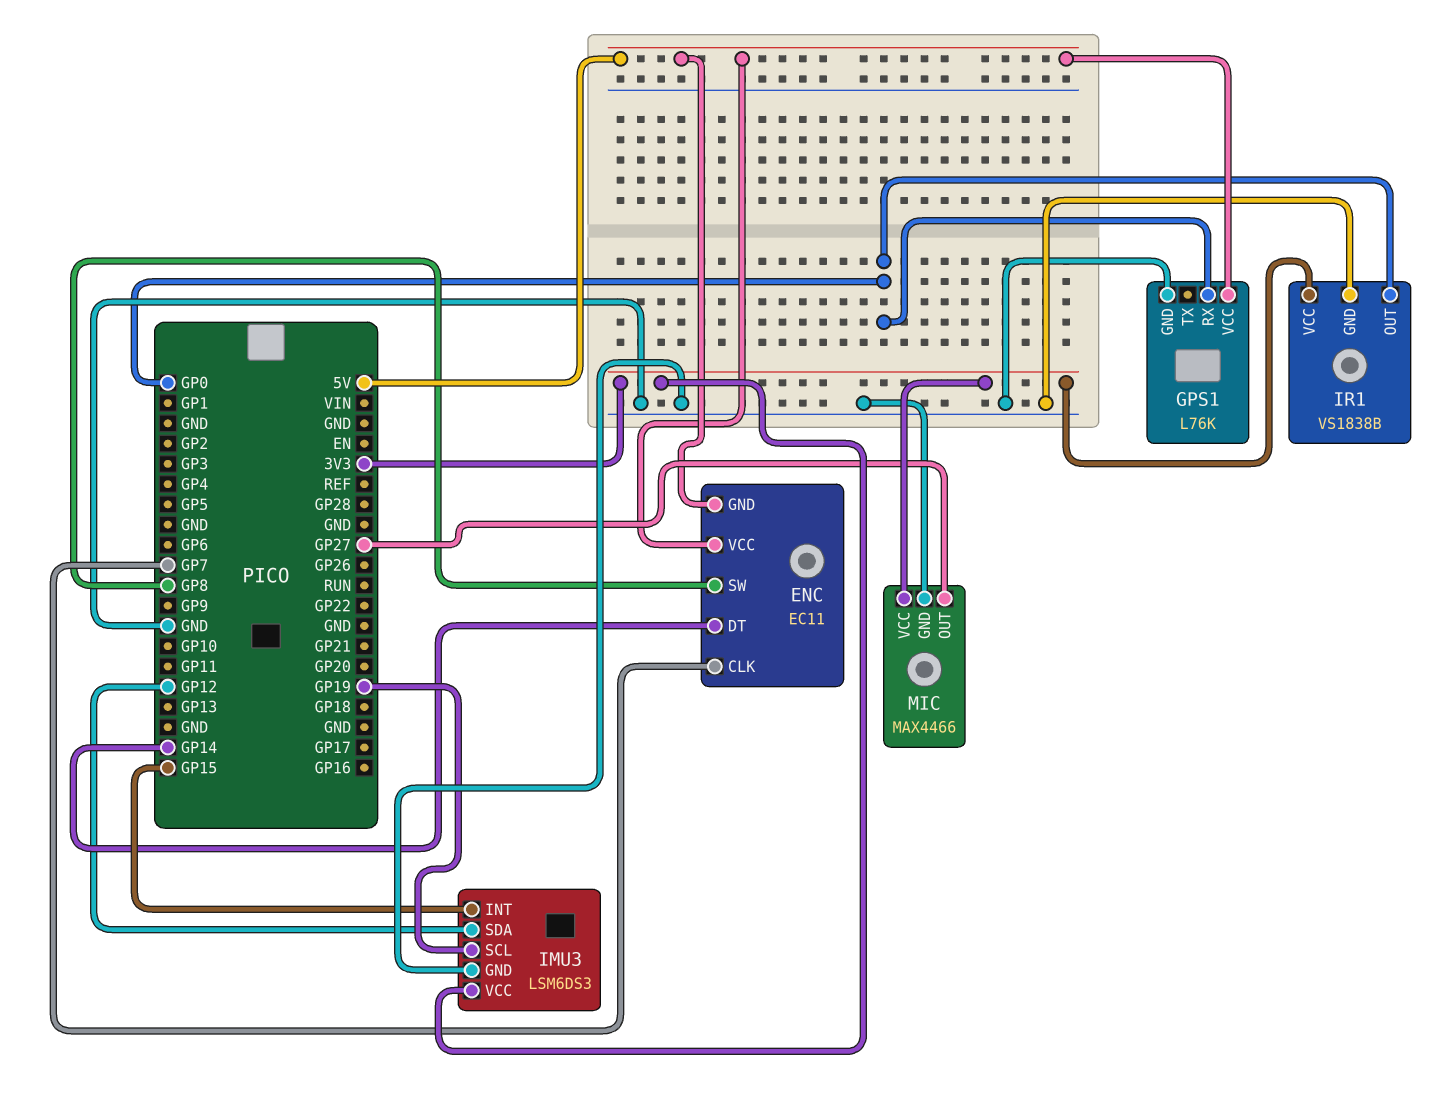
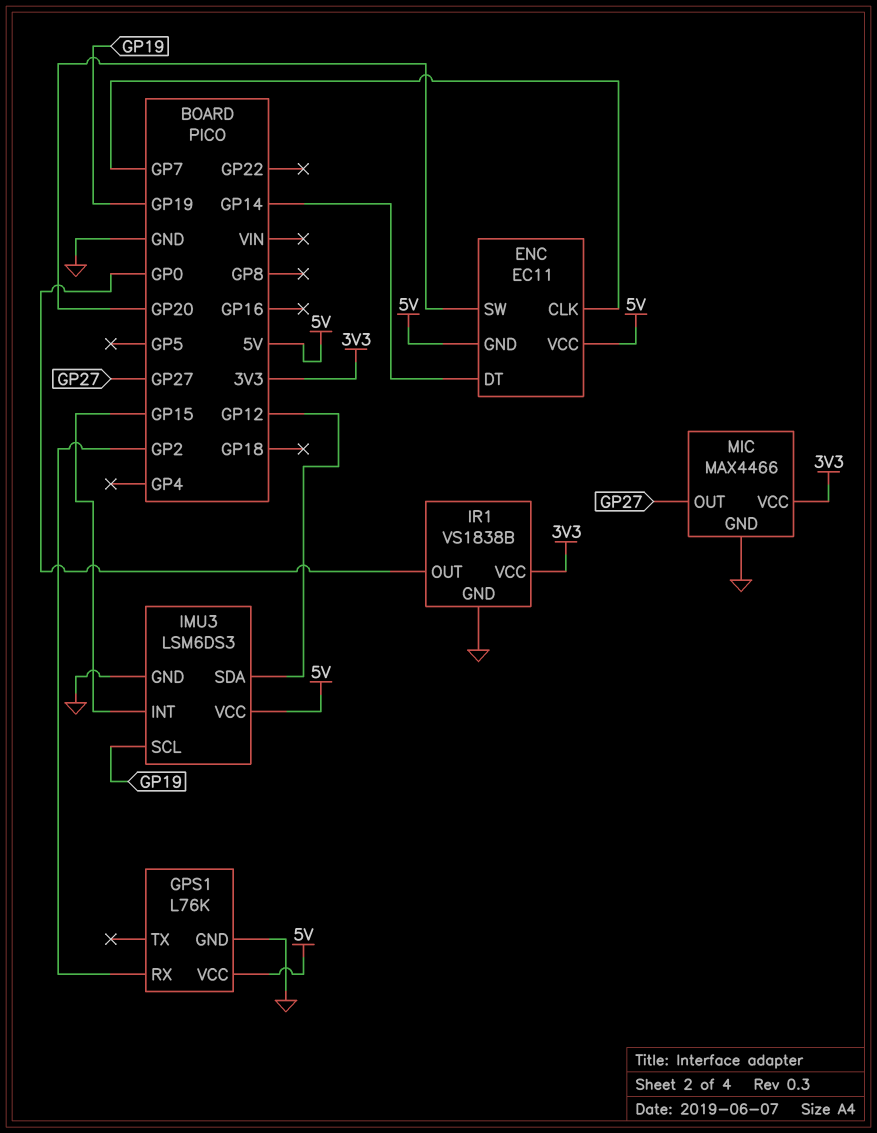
ENC pin SW: GP8 -> GP20
GPS1 pin RX: GP0 -> GP2
IMU3 pin VCC: 3V3 -> 5V

